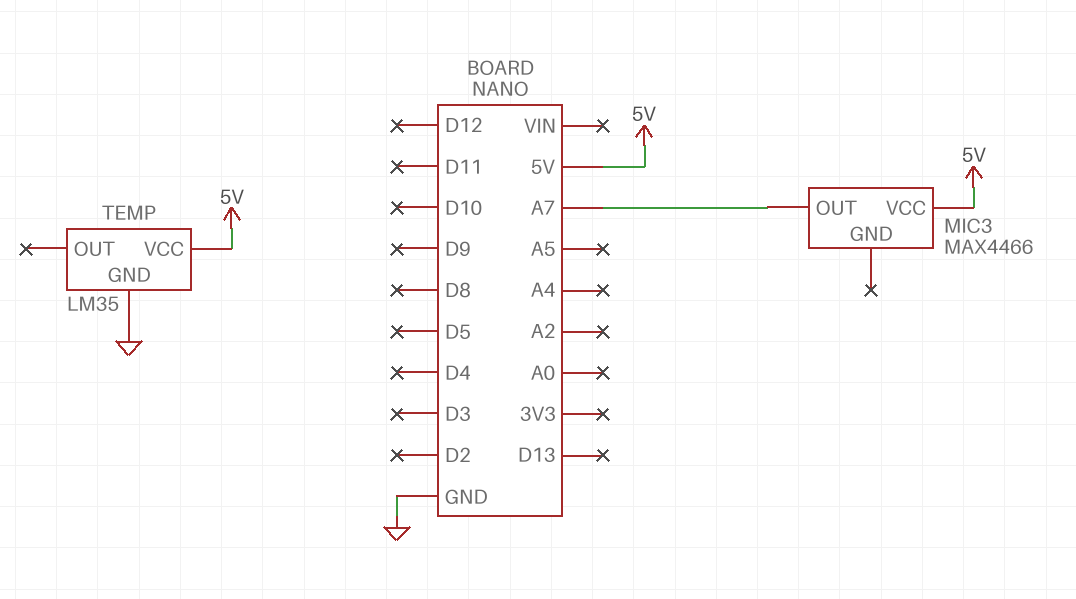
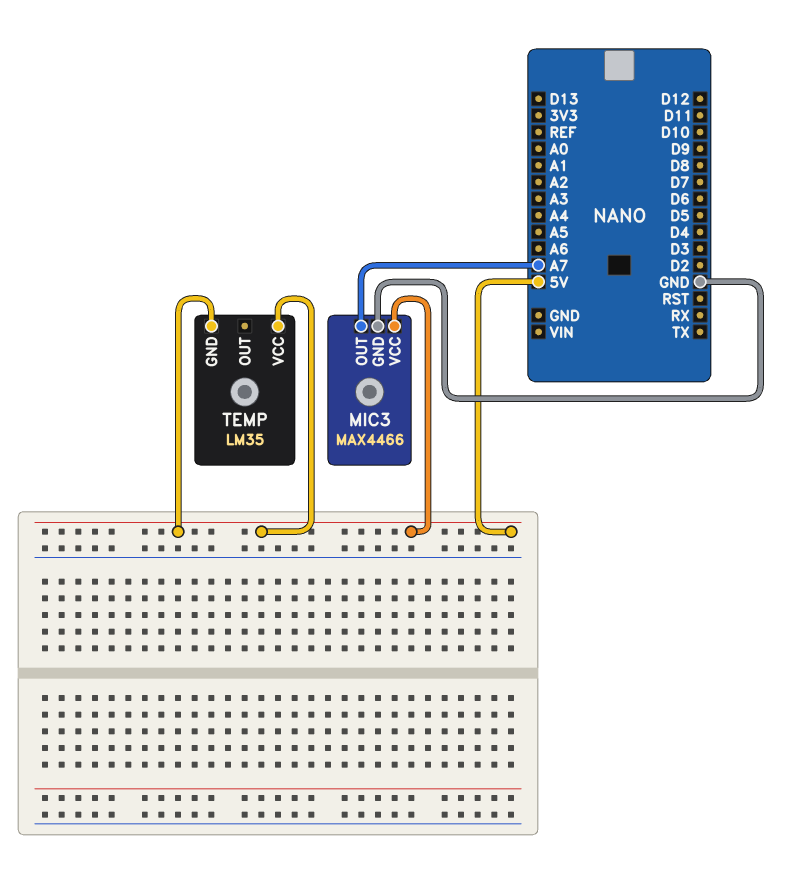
MIC3 pin GND: none -> GND
TEMP pin GND: GND -> 5V

